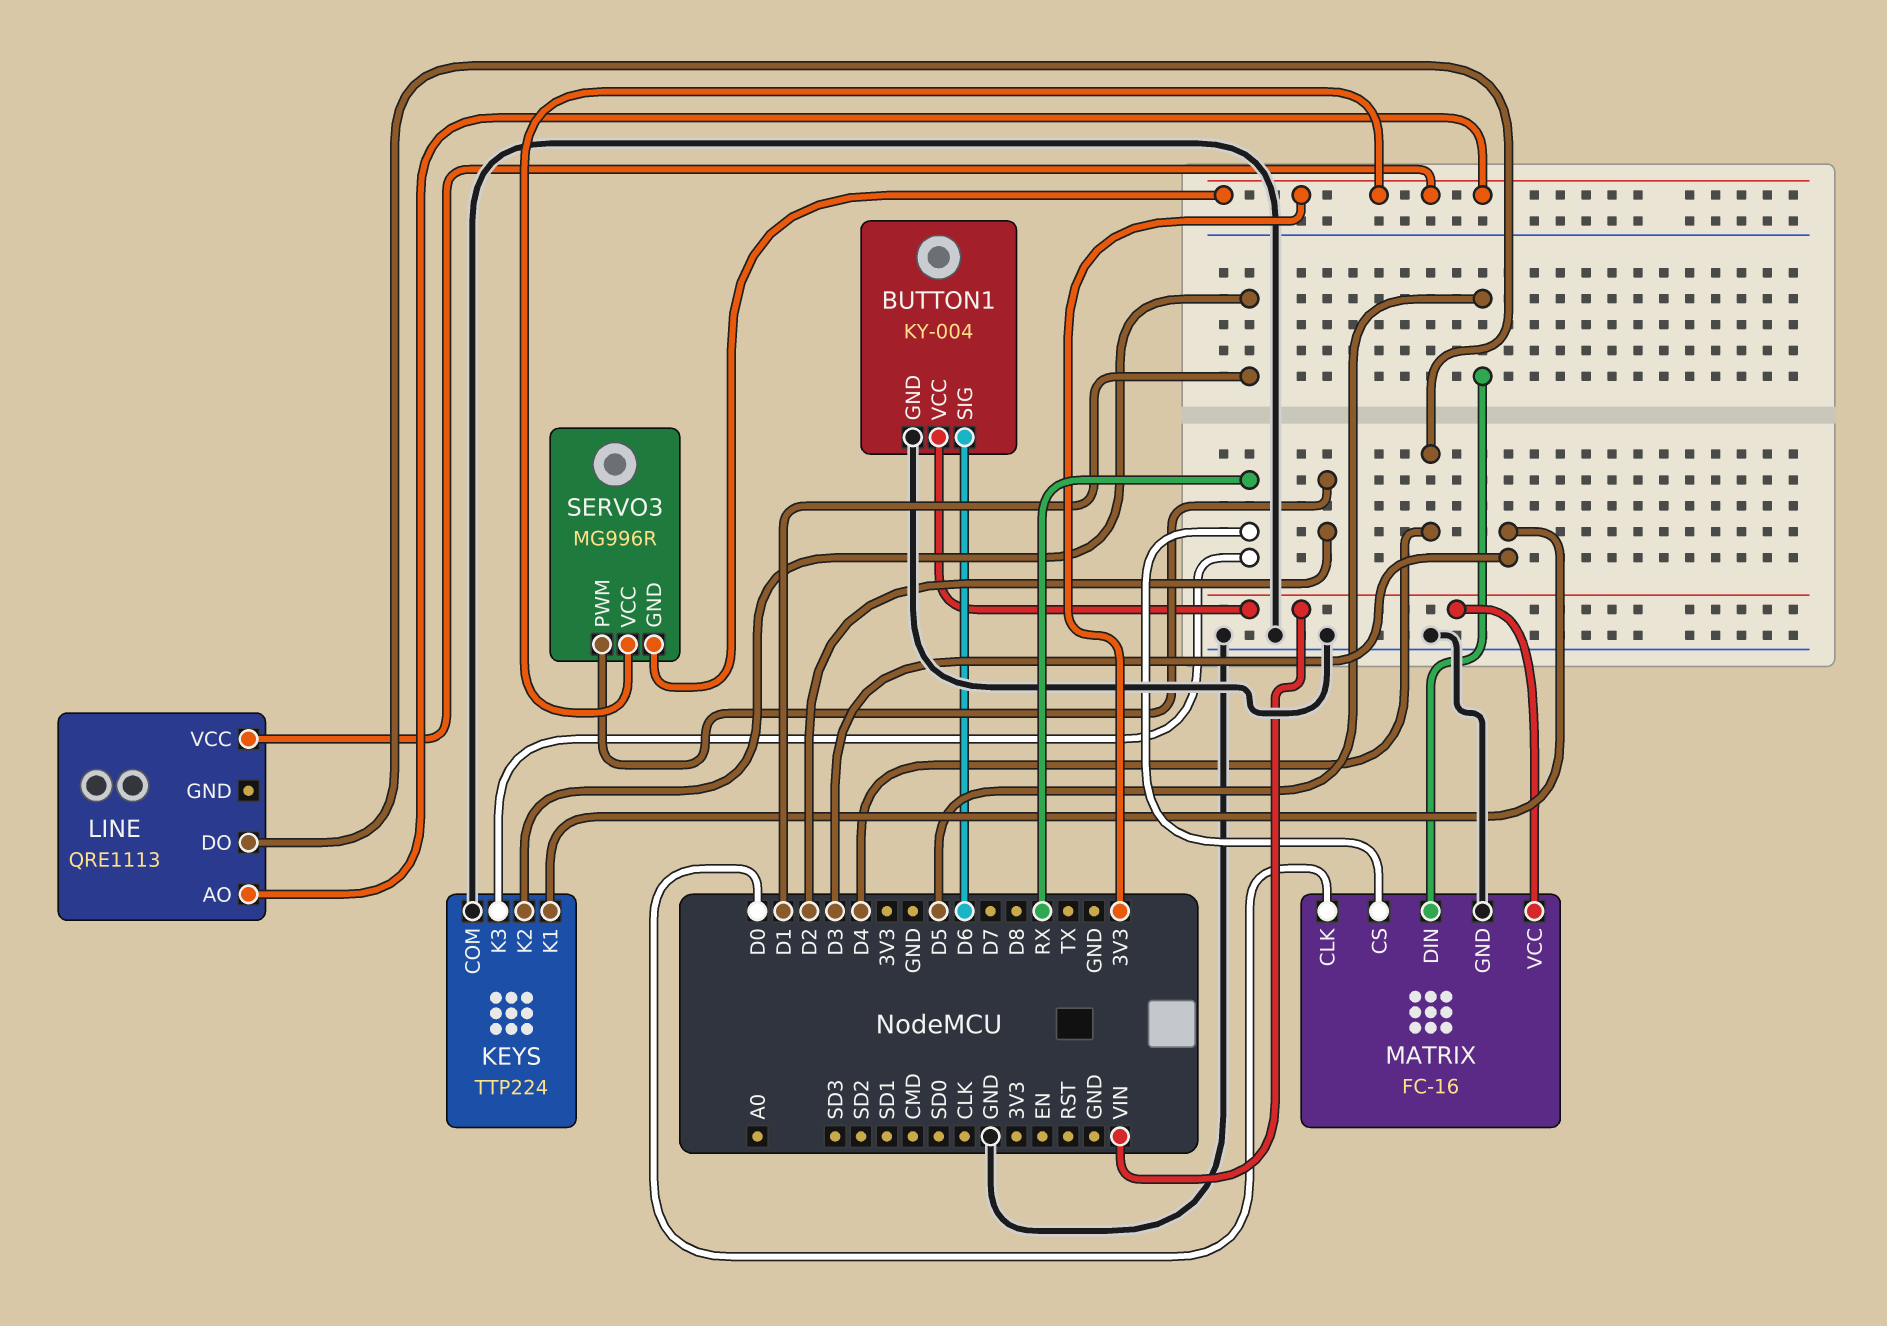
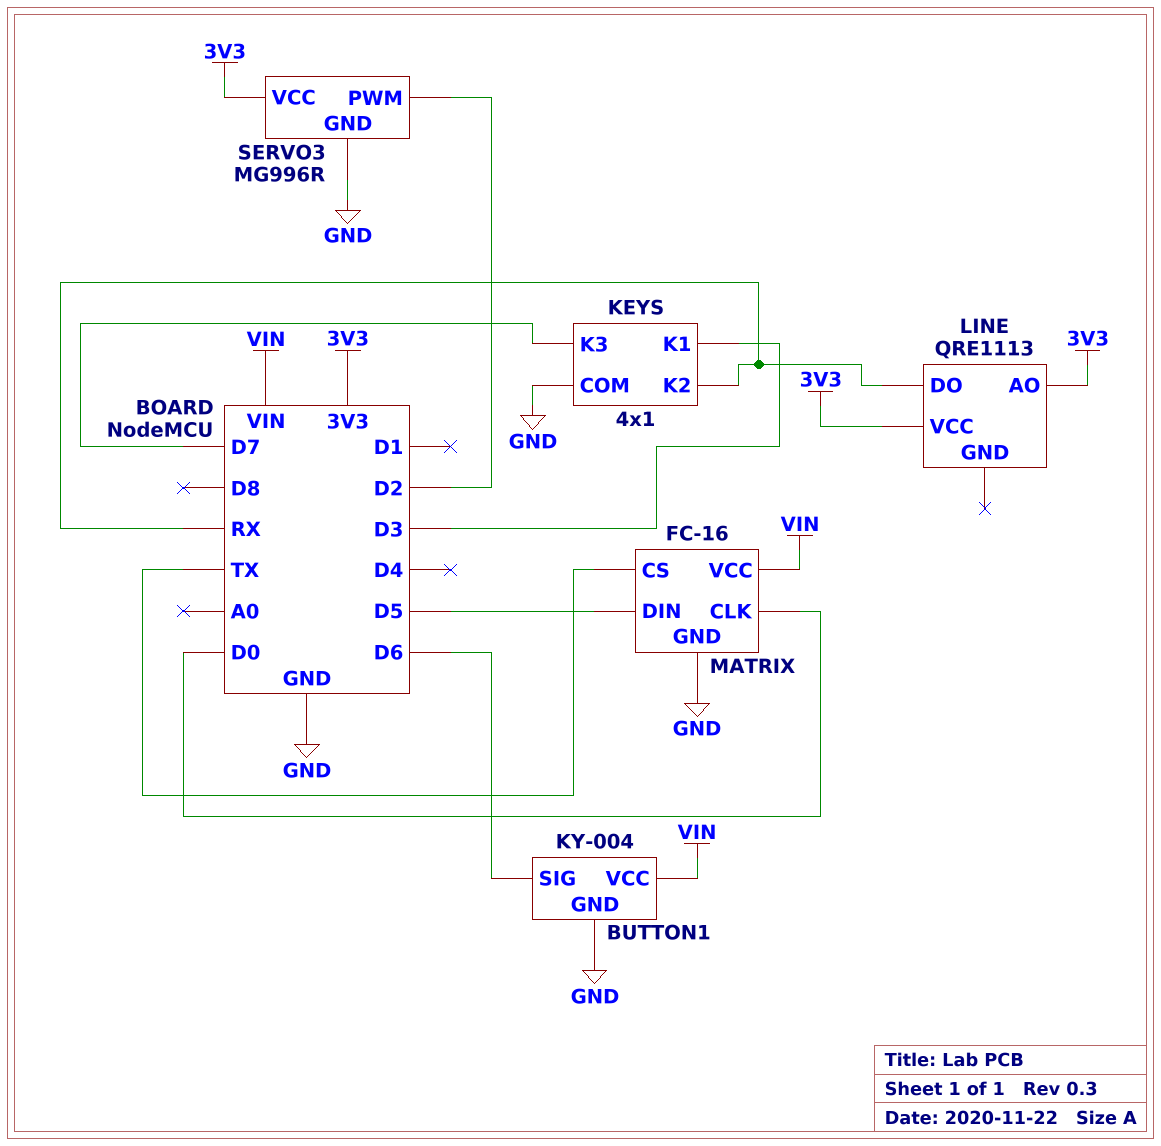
KEYS: TTP224 -> 4x1
KEYS pin K2: D1 -> RX
KEYS pin K3: RX -> D7
LINE pin DO: D4 -> RX
MATRIX pin CS: RX -> TX
SERVO3 pin GND: 3V3 -> GND

